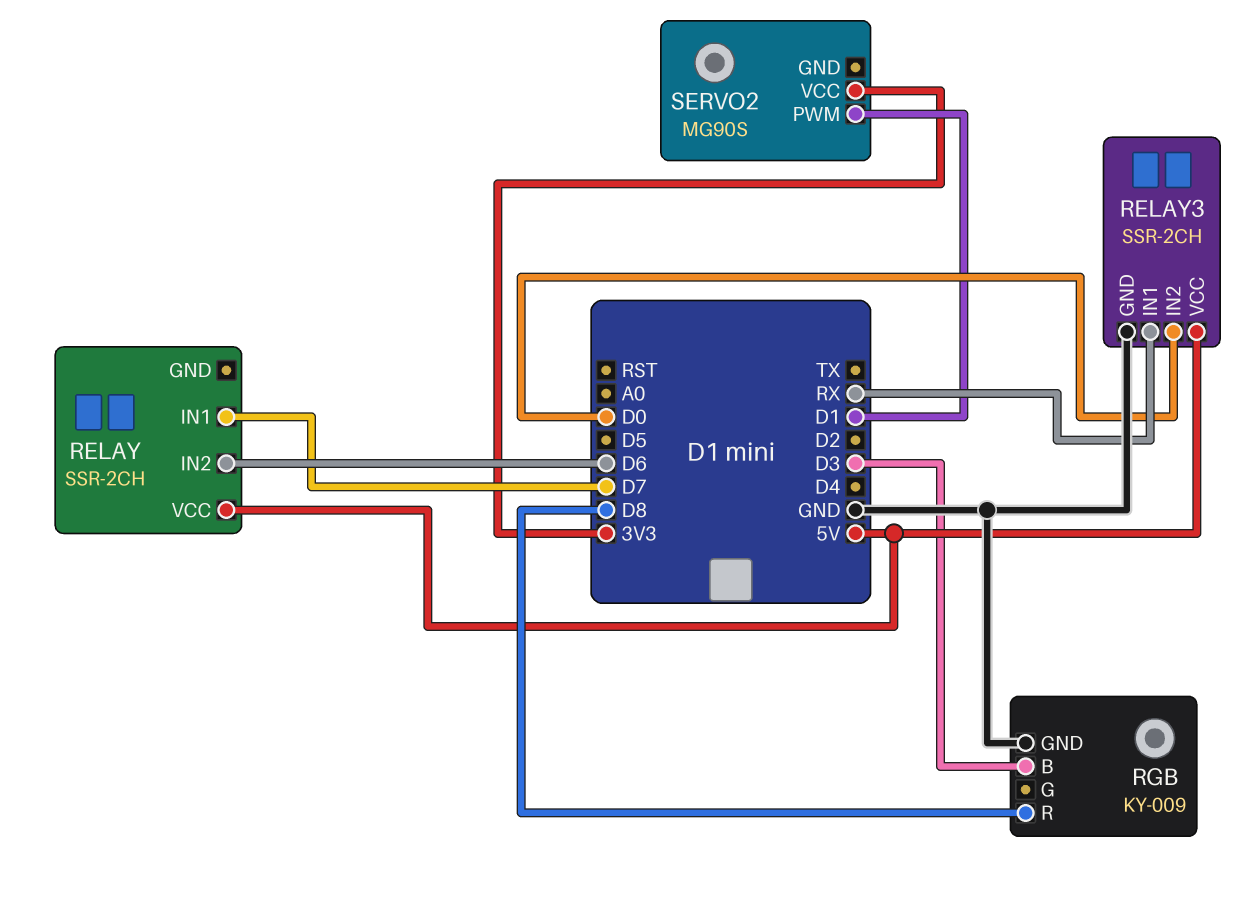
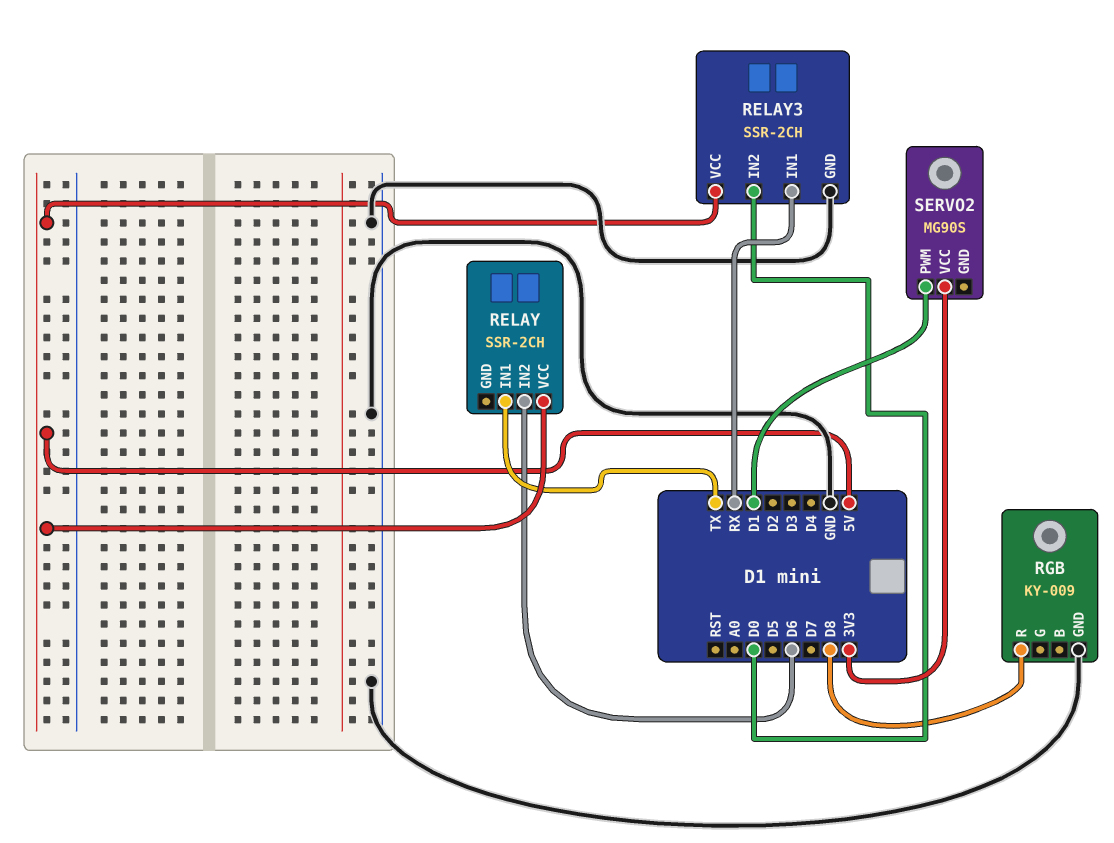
RELAY pin IN1: D7 -> TX
RGB pin B: D3 -> none

